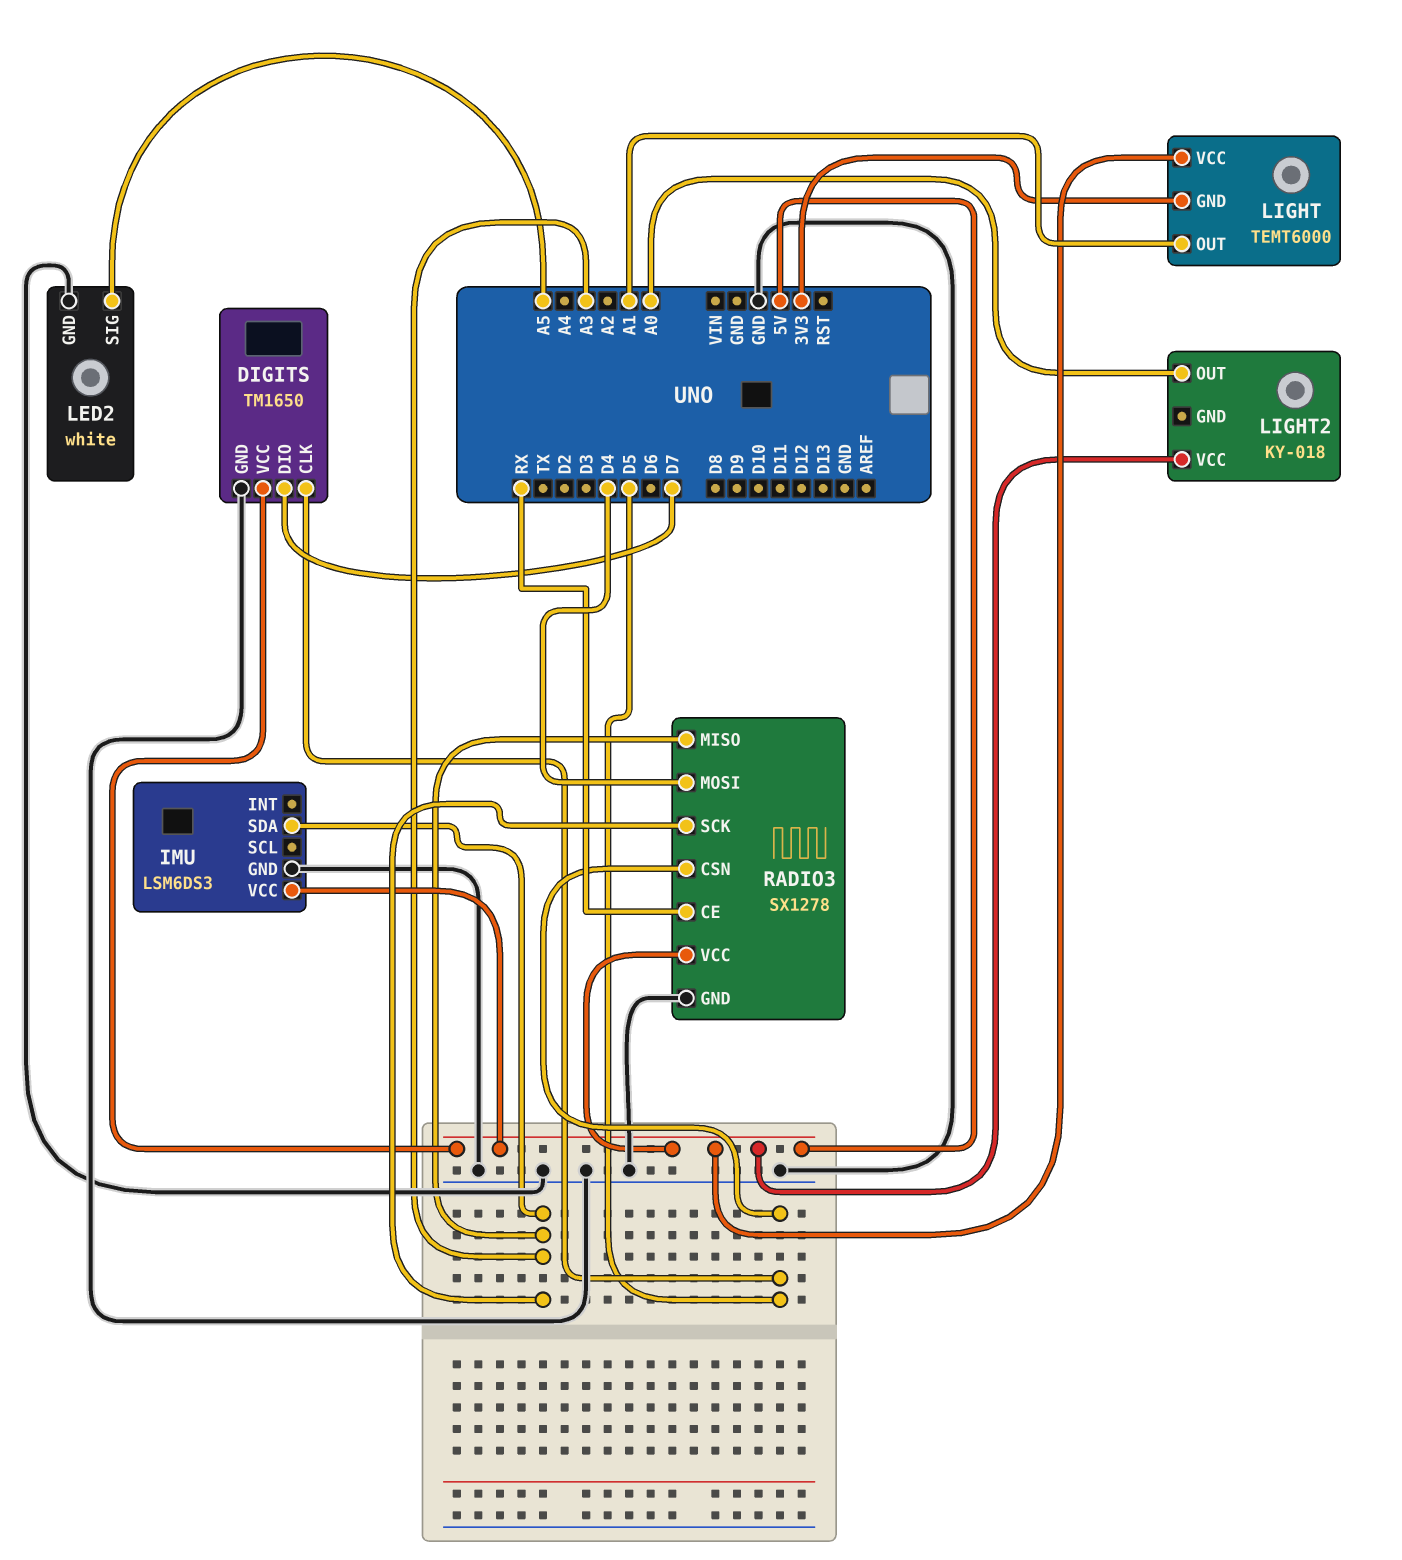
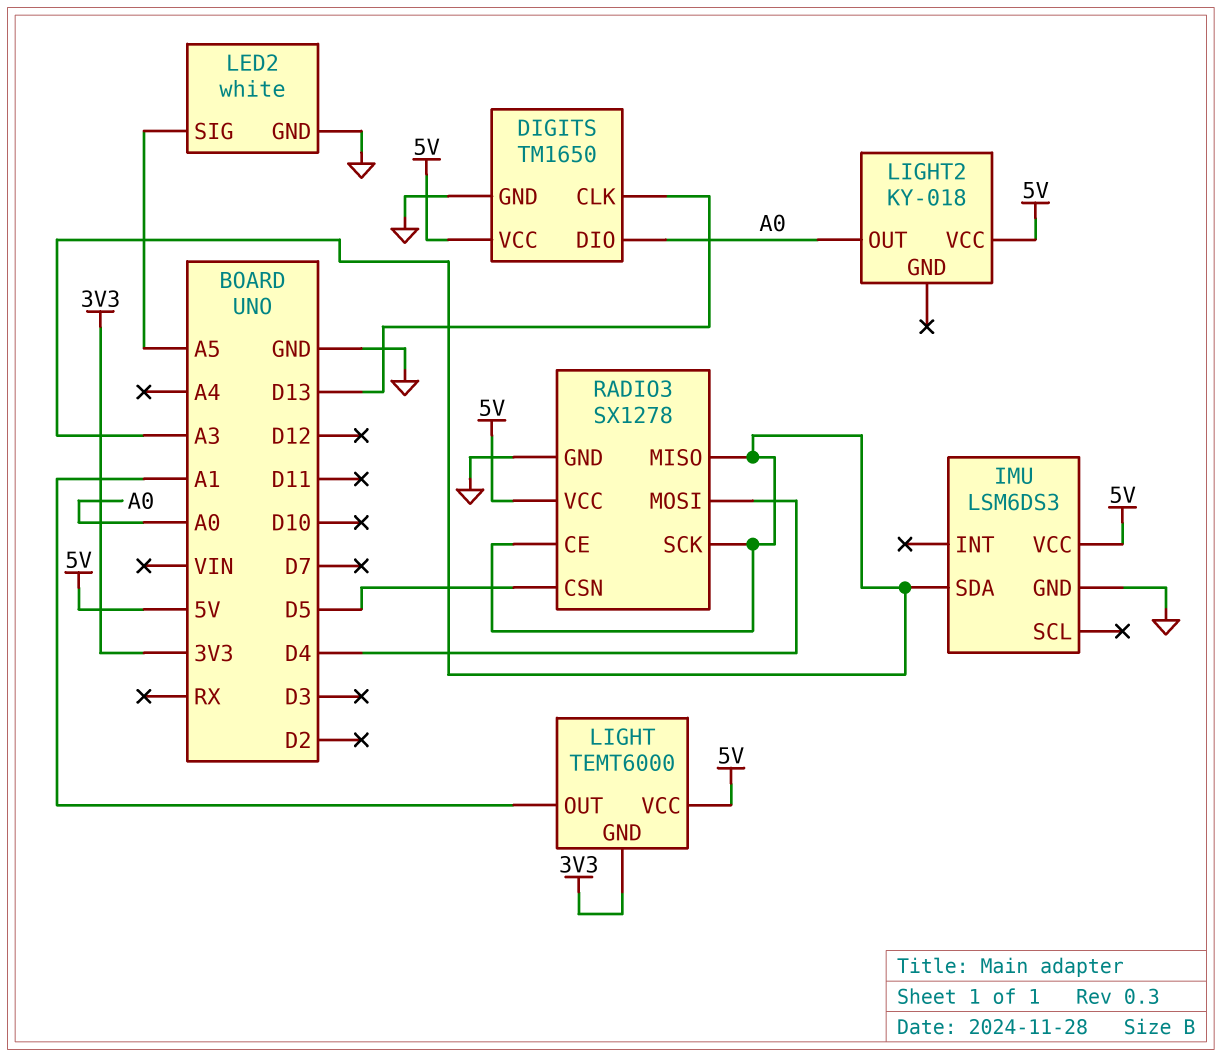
DIGITS pin CLK: D5 -> D13
DIGITS pin DIO: D7 -> A0
RADIO3 pin CE: RX -> A3

